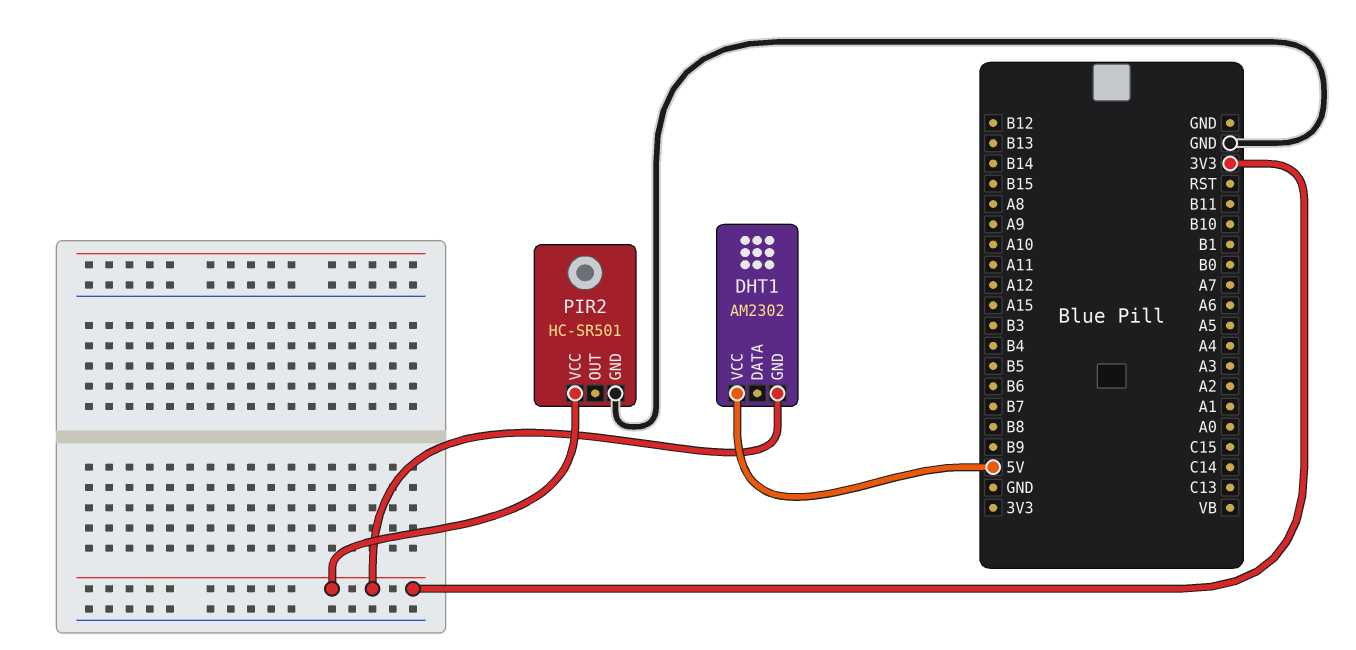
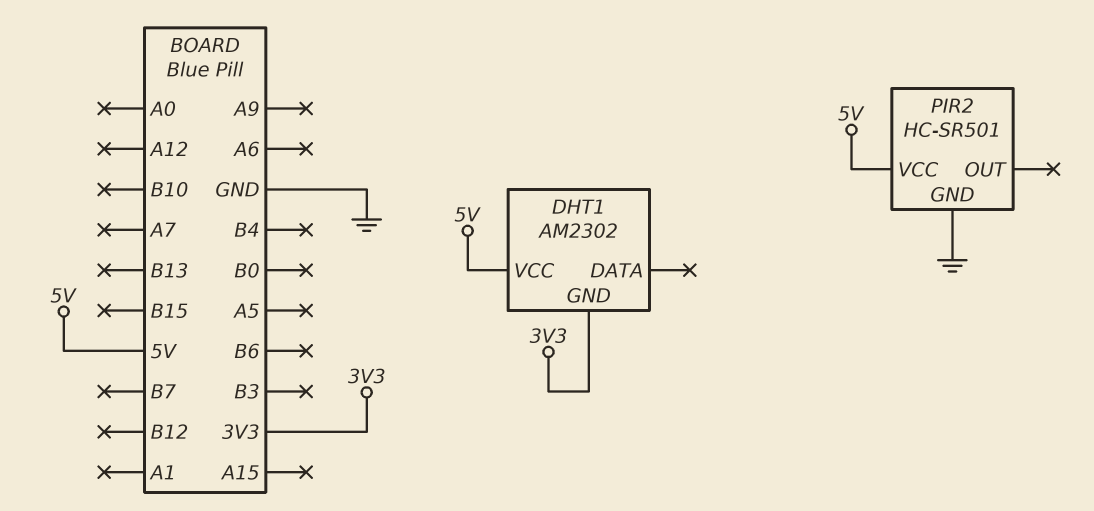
PIR2 pin VCC: 3V3 -> 5V

